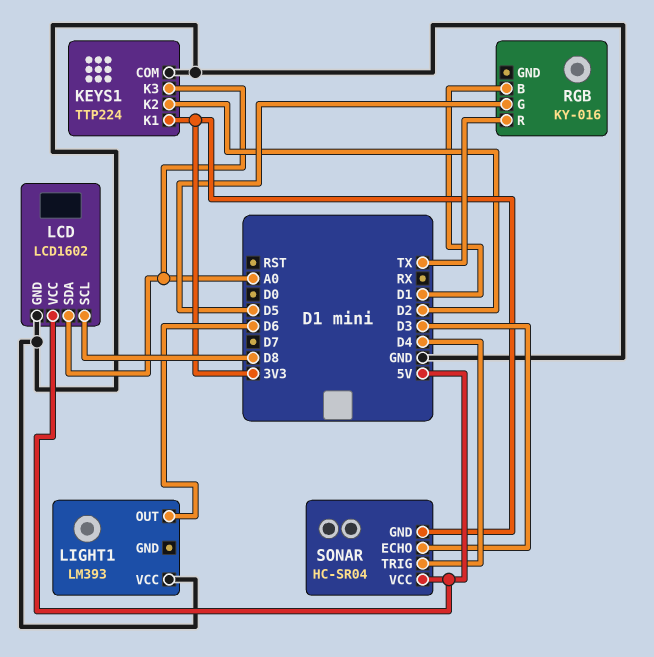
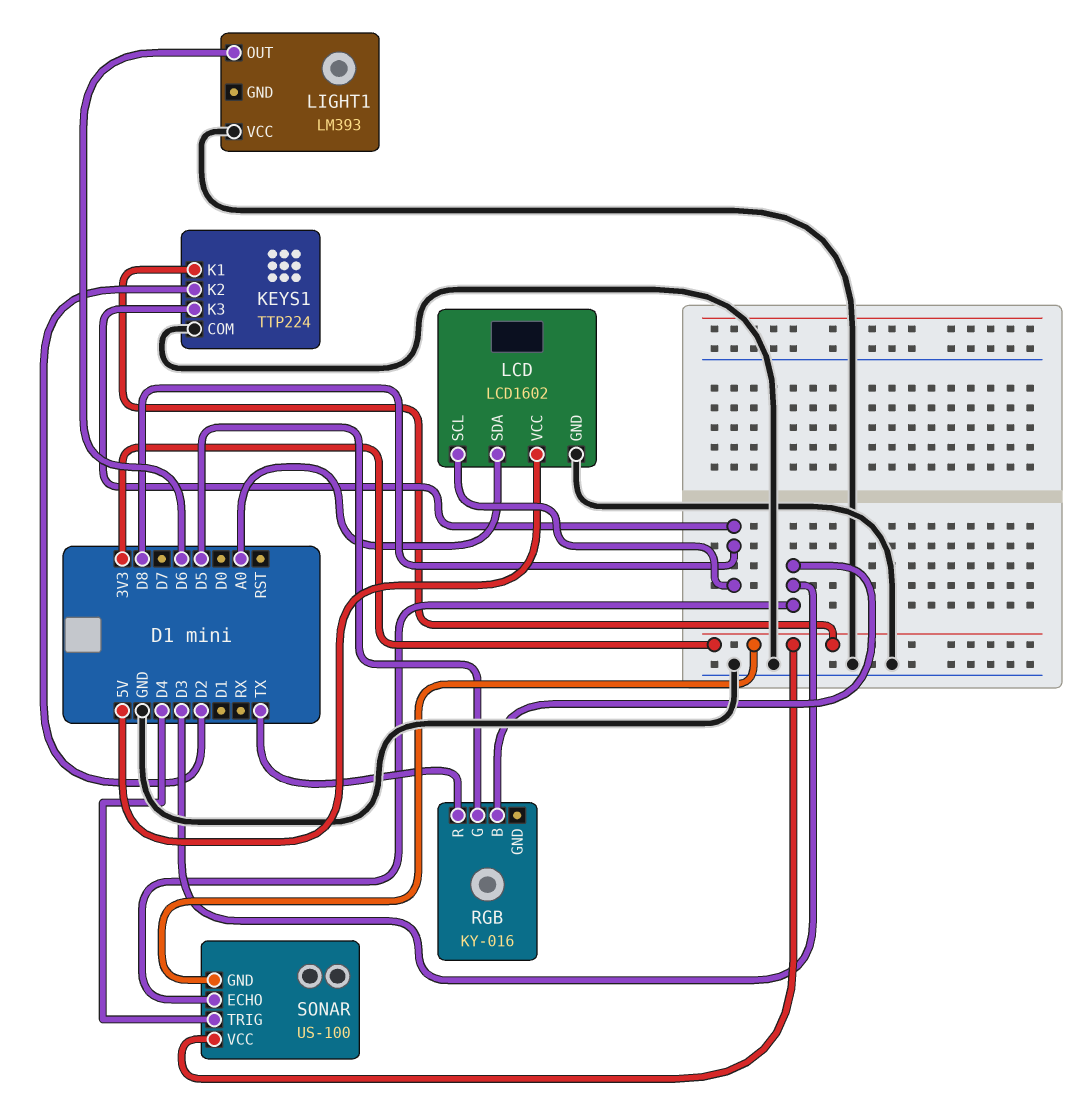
KEYS1 pin K3: A0 -> D8
RGB pin B: D1 -> D3
SONAR: HC-SR04 -> US-100
SONAR pin VCC: 5V -> 3V3

